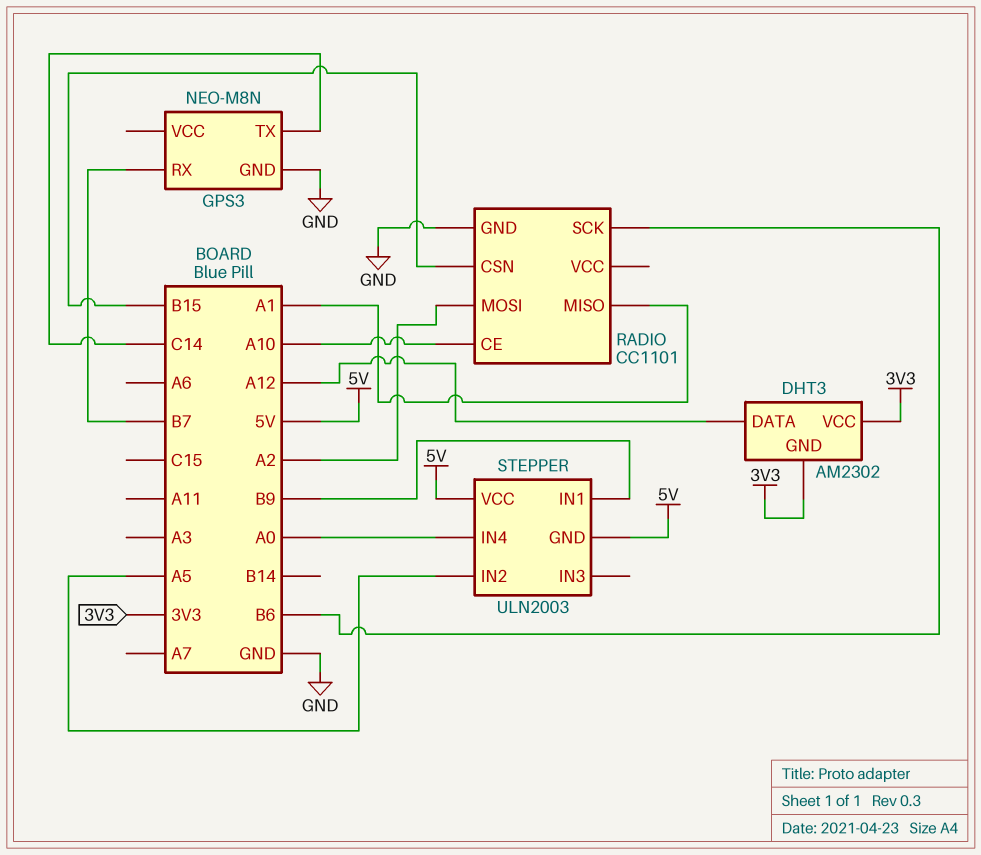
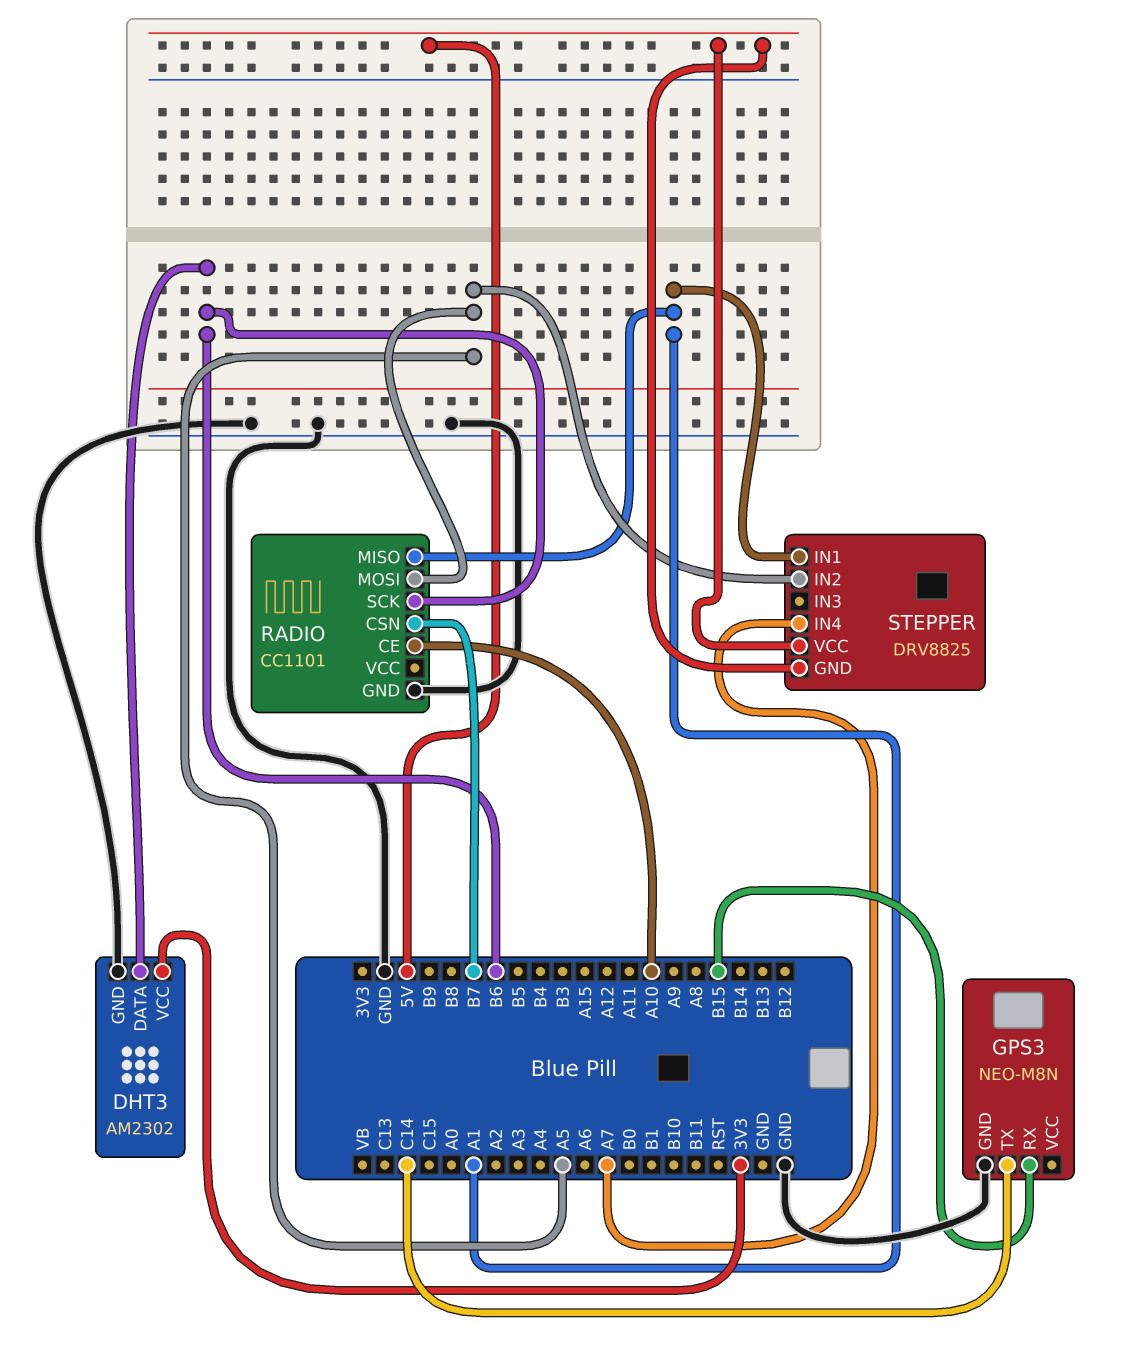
DHT3 pin DATA: A12 -> B6
DHT3 pin GND: 3V3 -> GND
GPS3 pin RX: B7 -> B15
RADIO pin CSN: B15 -> B7
RADIO pin MOSI: A2 -> A5
STEPPER: ULN2003 -> DRV8825
STEPPER pin IN1: B9 -> A1
STEPPER pin IN4: A0 -> A7

